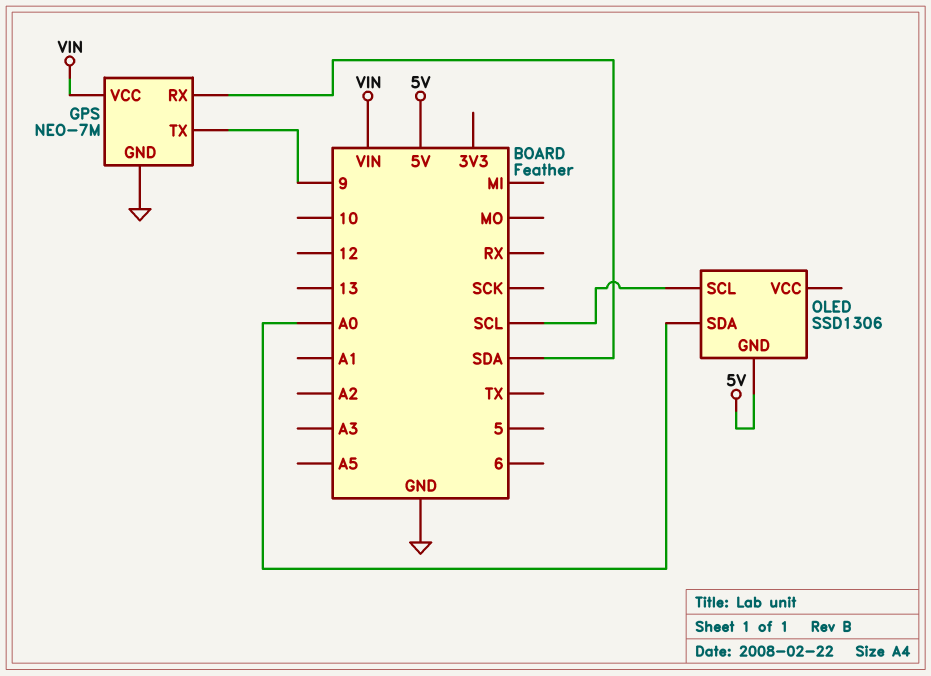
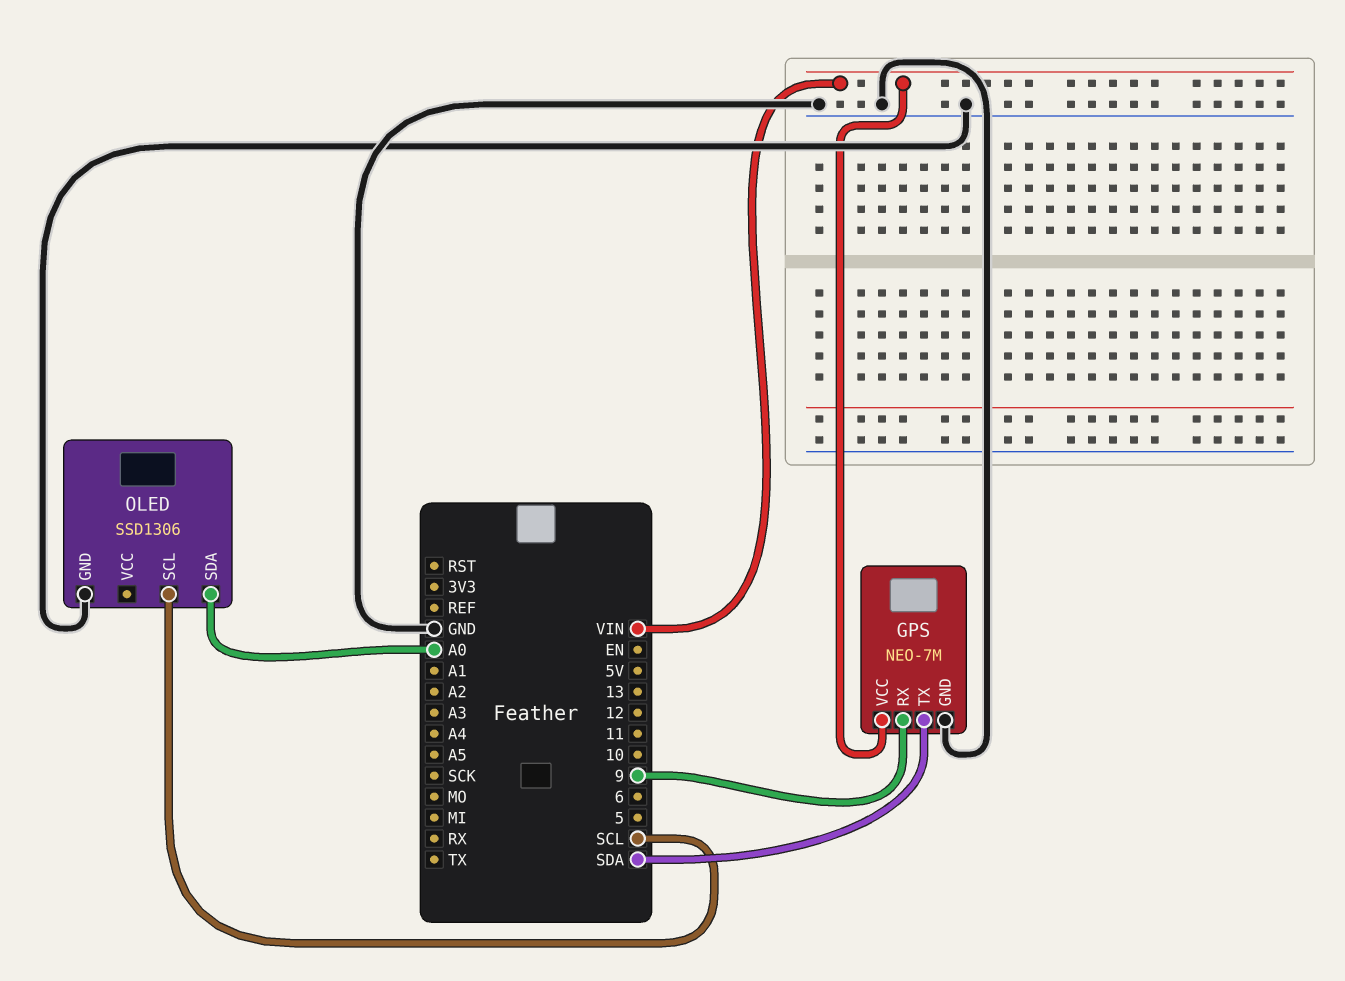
GPS pin RX: SDA -> 9
GPS pin TX: 9 -> SDA
OLED pin GND: 5V -> GND

